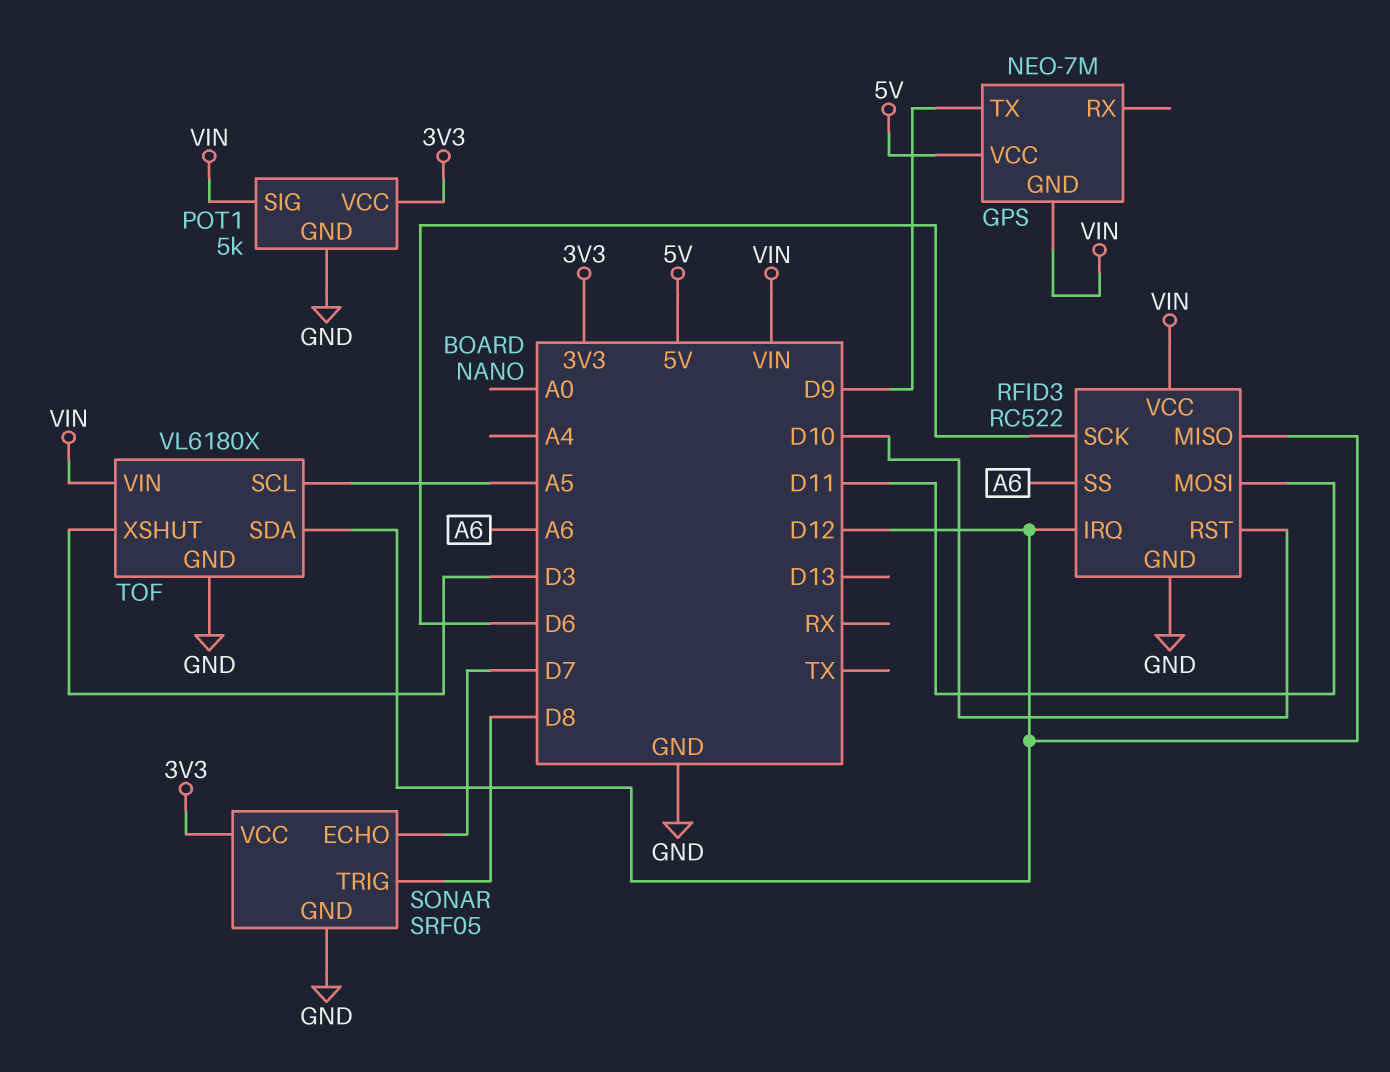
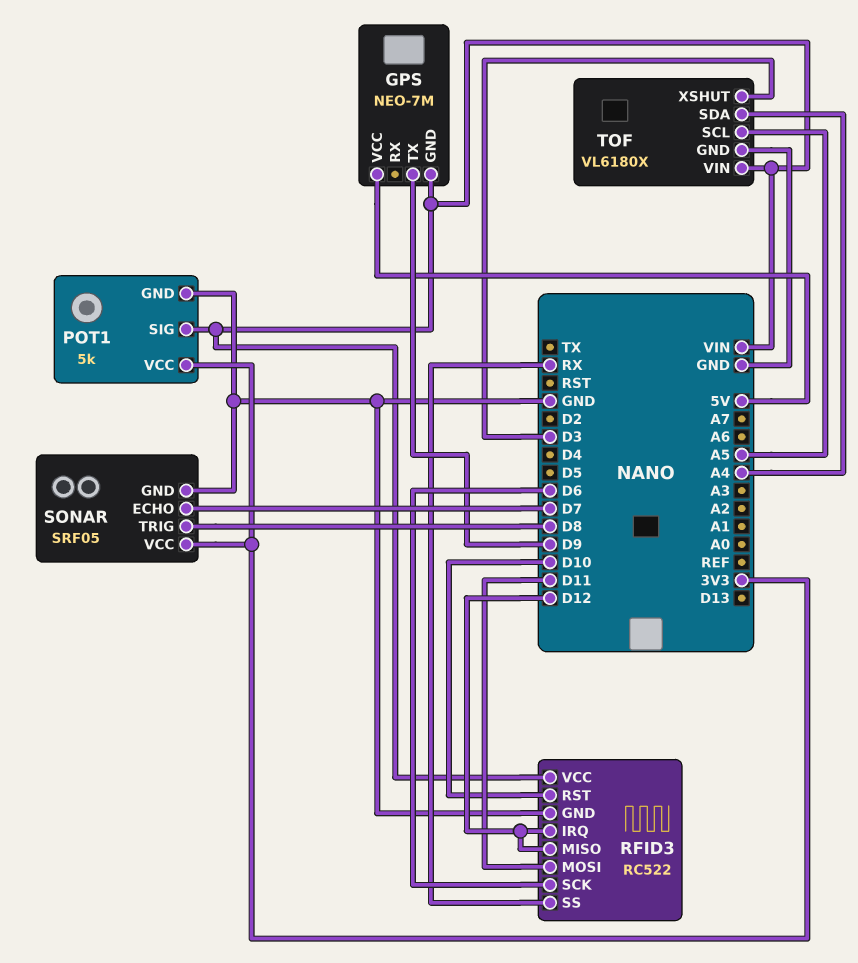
RFID3 pin SS: A6 -> RX
TOF pin SDA: D12 -> A4

